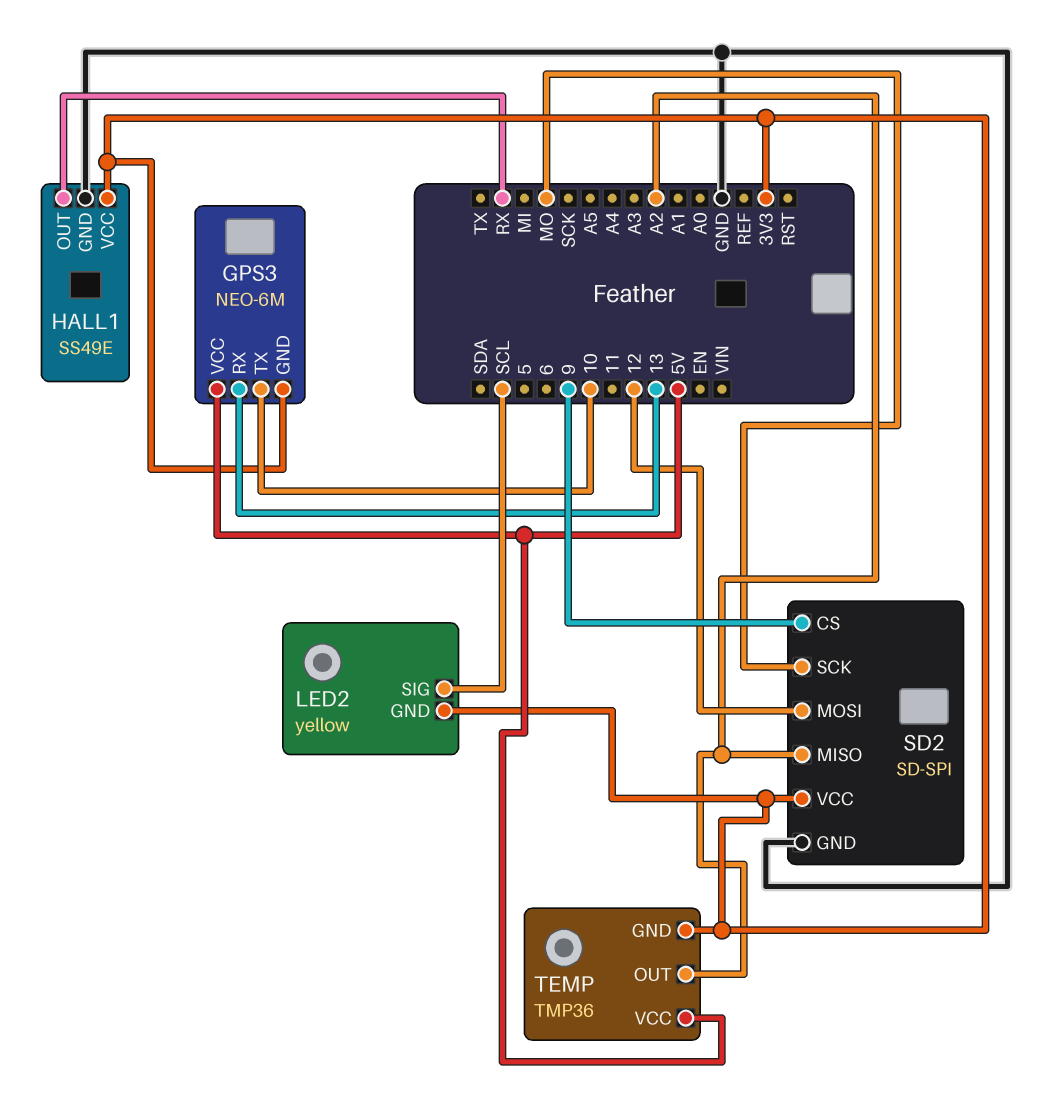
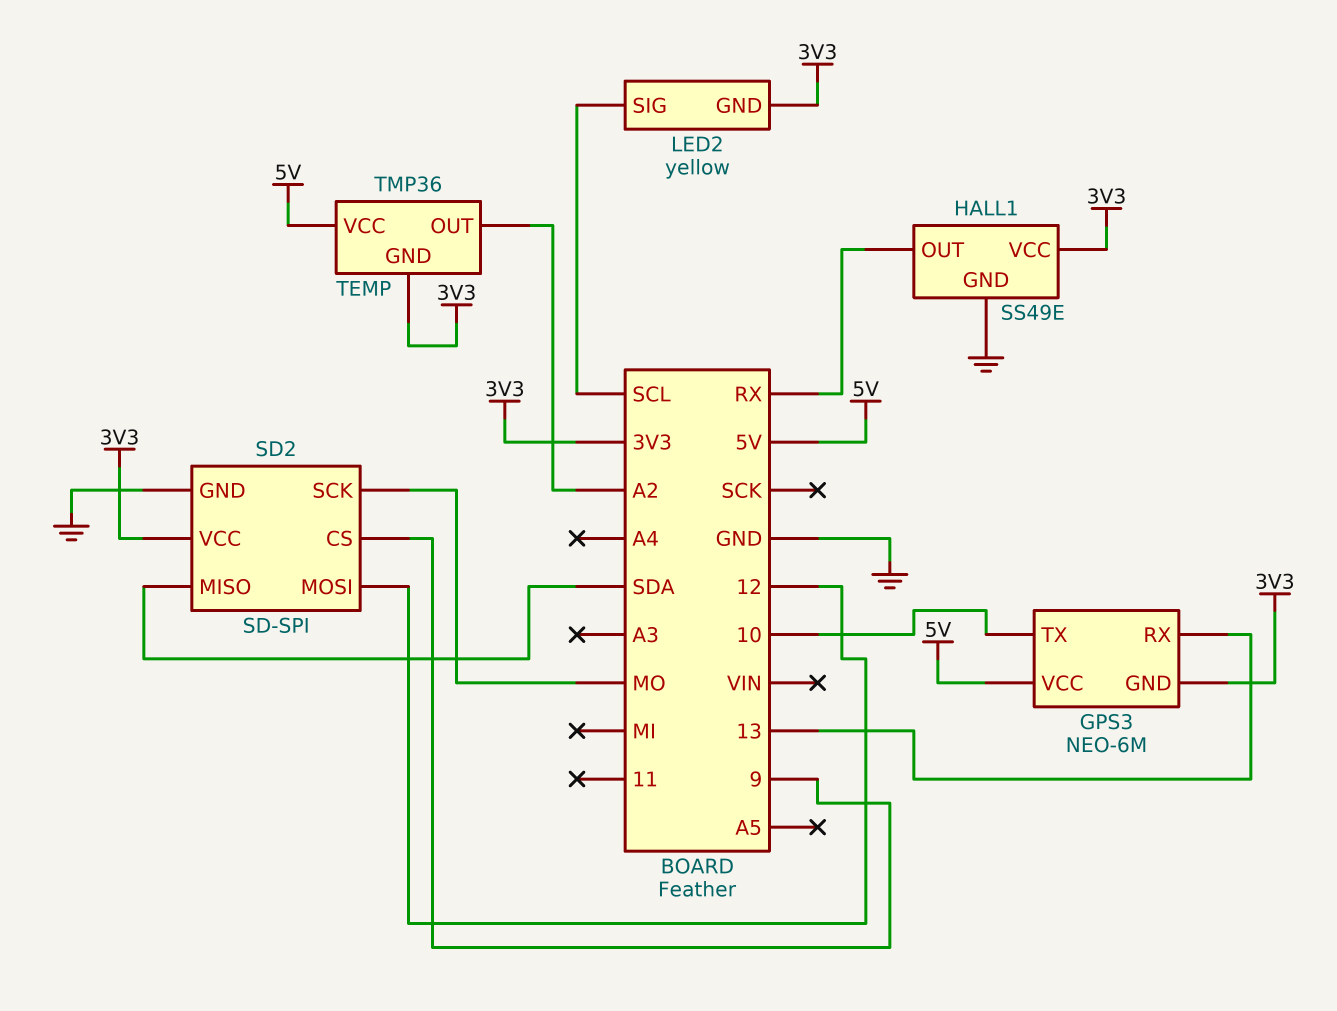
SD2 pin MISO: A2 -> SDA

